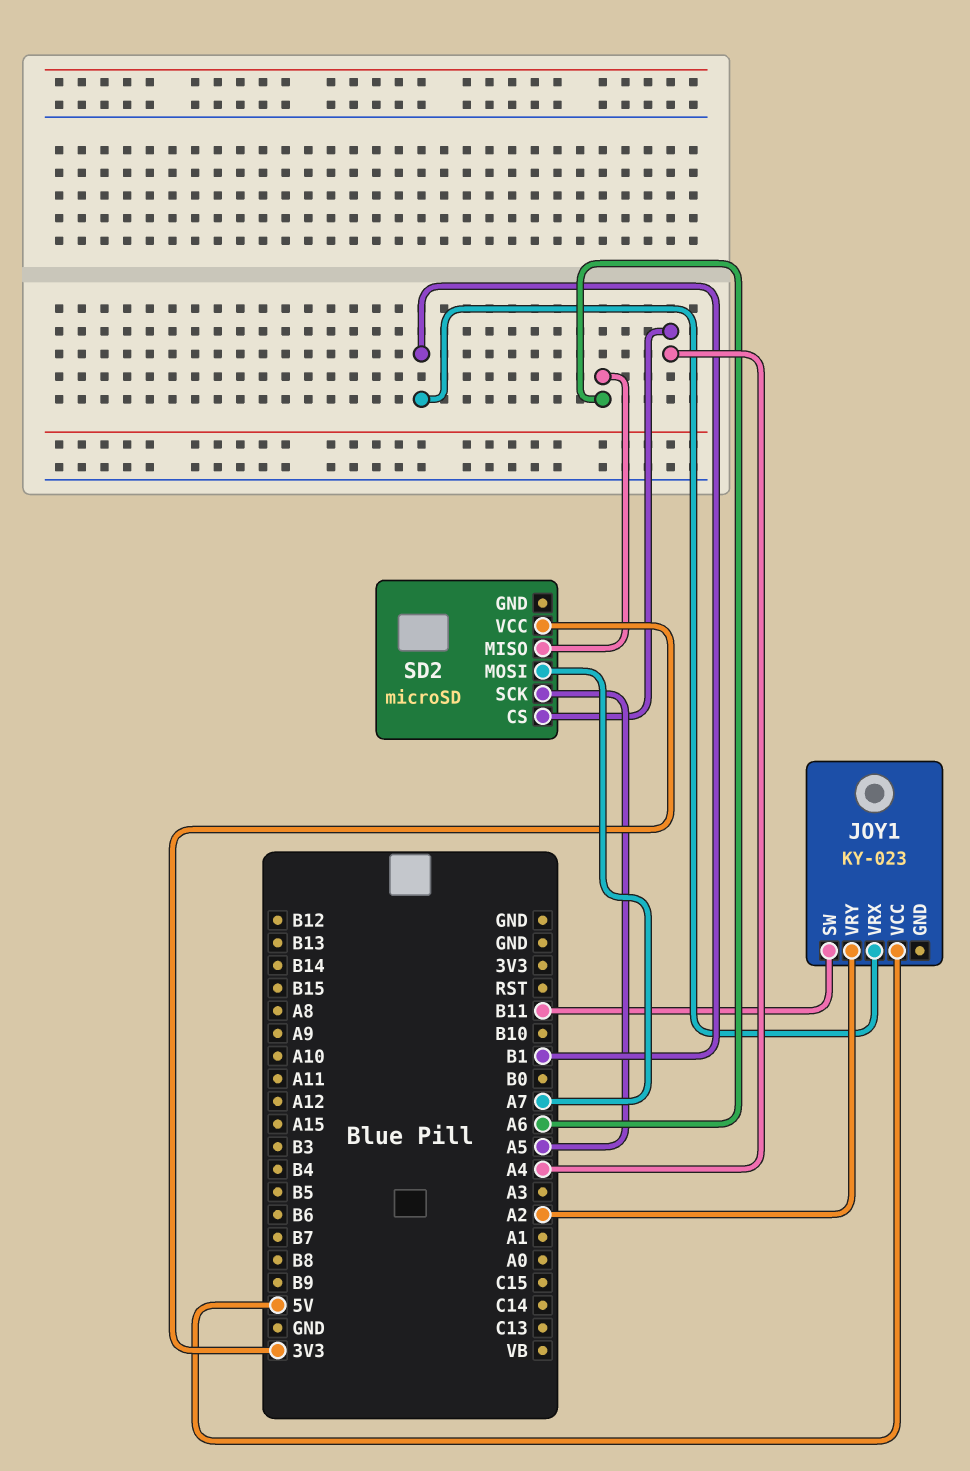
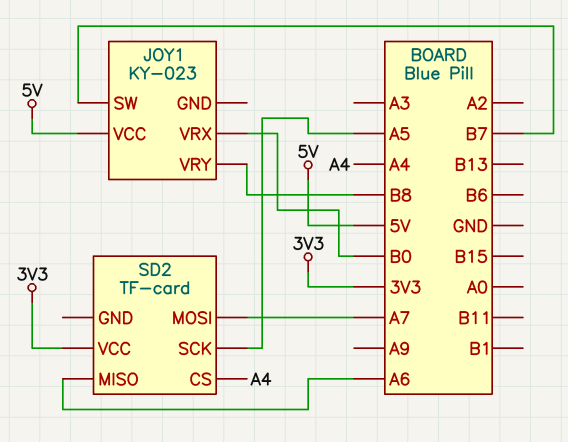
JOY1 pin SW: B11 -> B7
JOY1 pin VRX: B1 -> B0
JOY1 pin VRY: A2 -> B8
SD2: microSD -> TF-card

